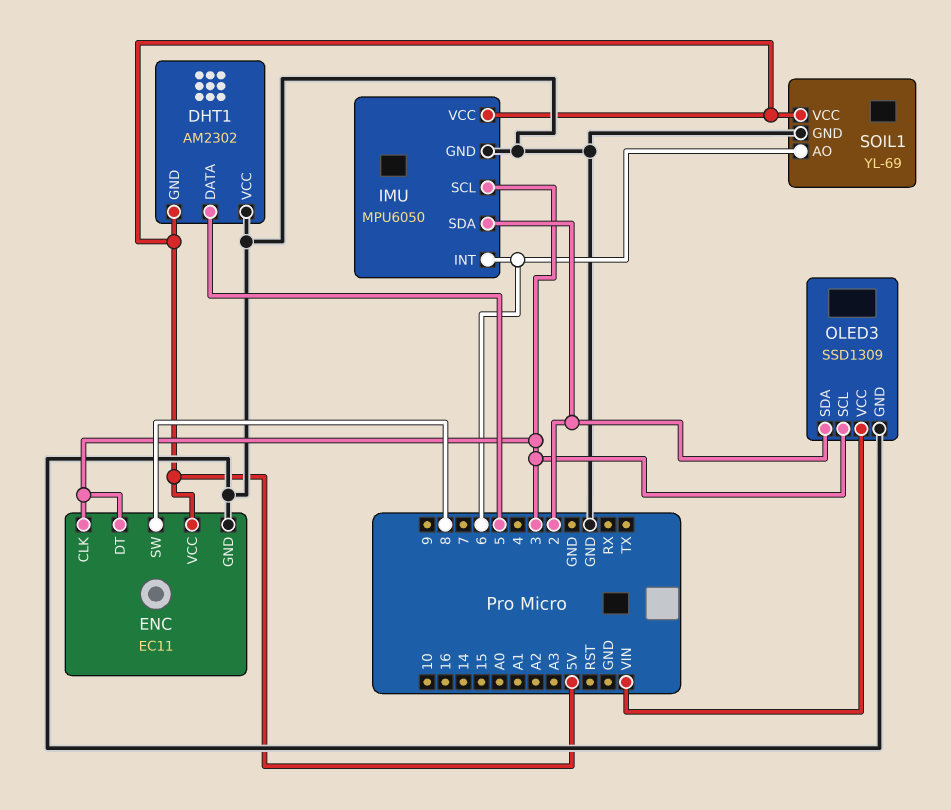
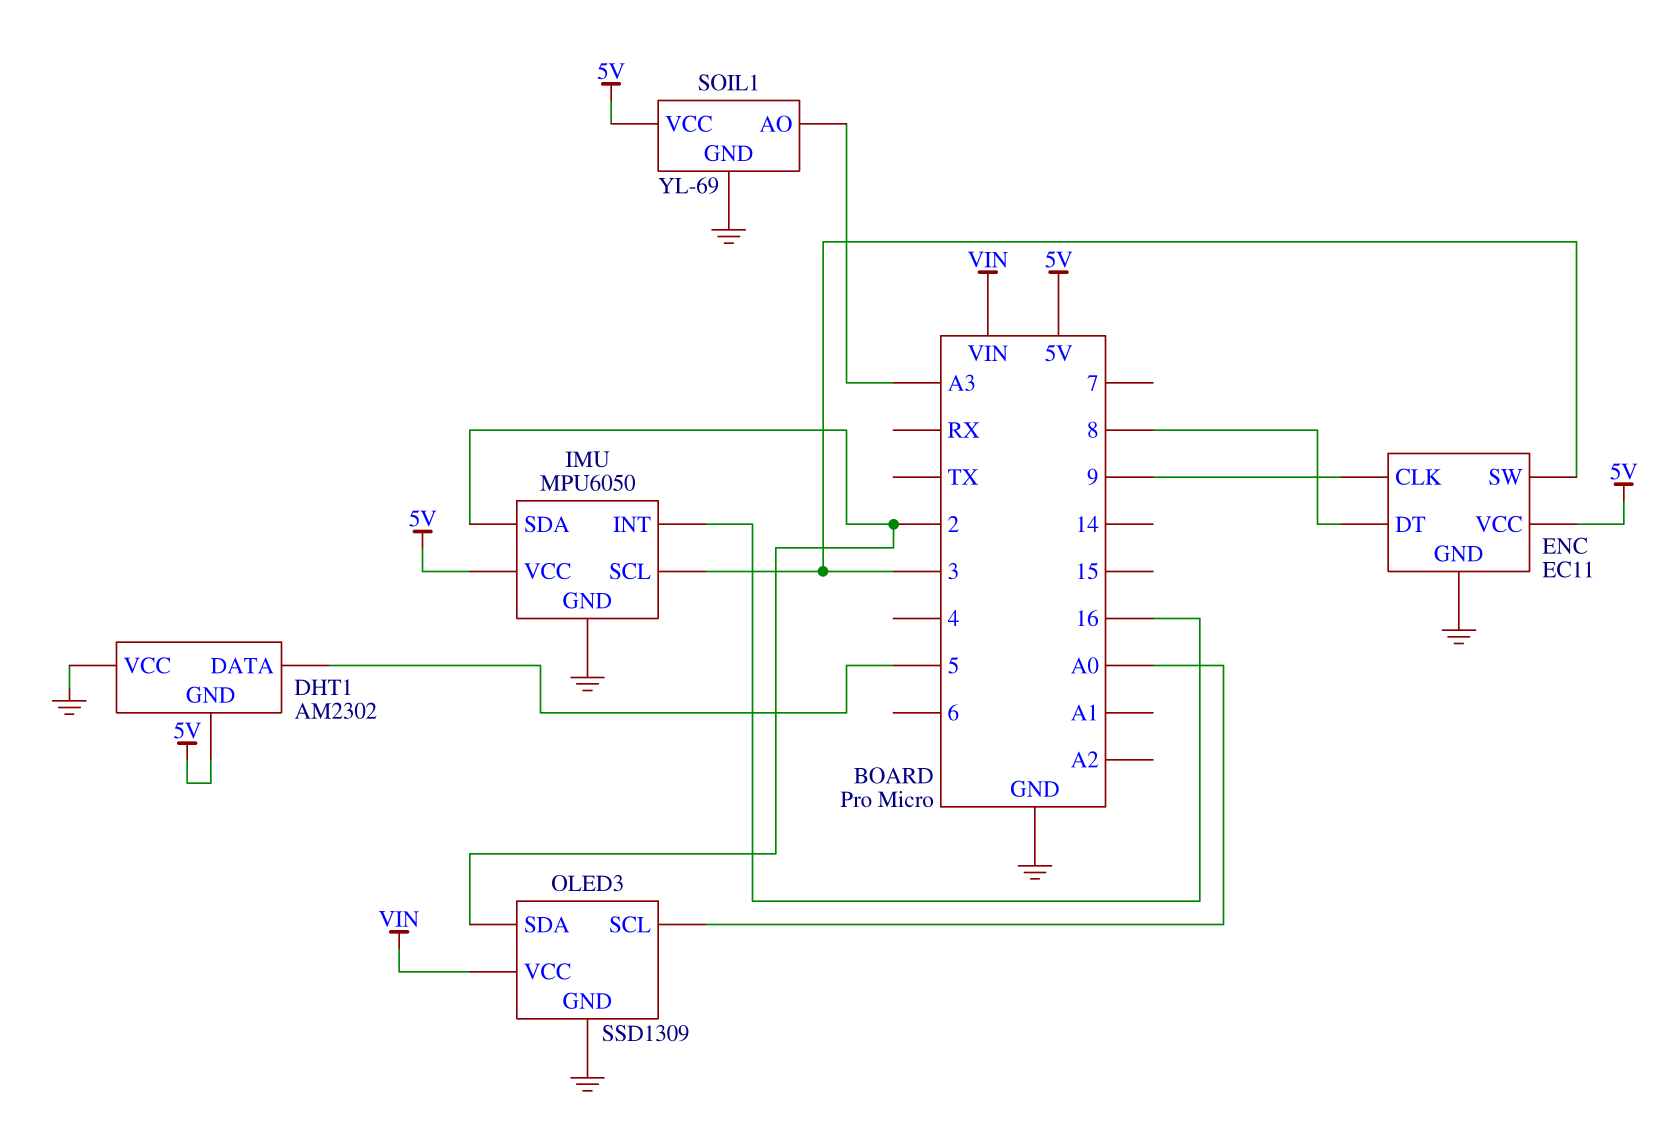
ENC pin CLK: 3 -> 9
ENC pin DT: 3 -> 8
ENC pin SW: 8 -> 3
IMU pin INT: 6 -> 16
OLED3 pin SCL: 3 -> A0
SOIL1 pin AO: 6 -> A3

